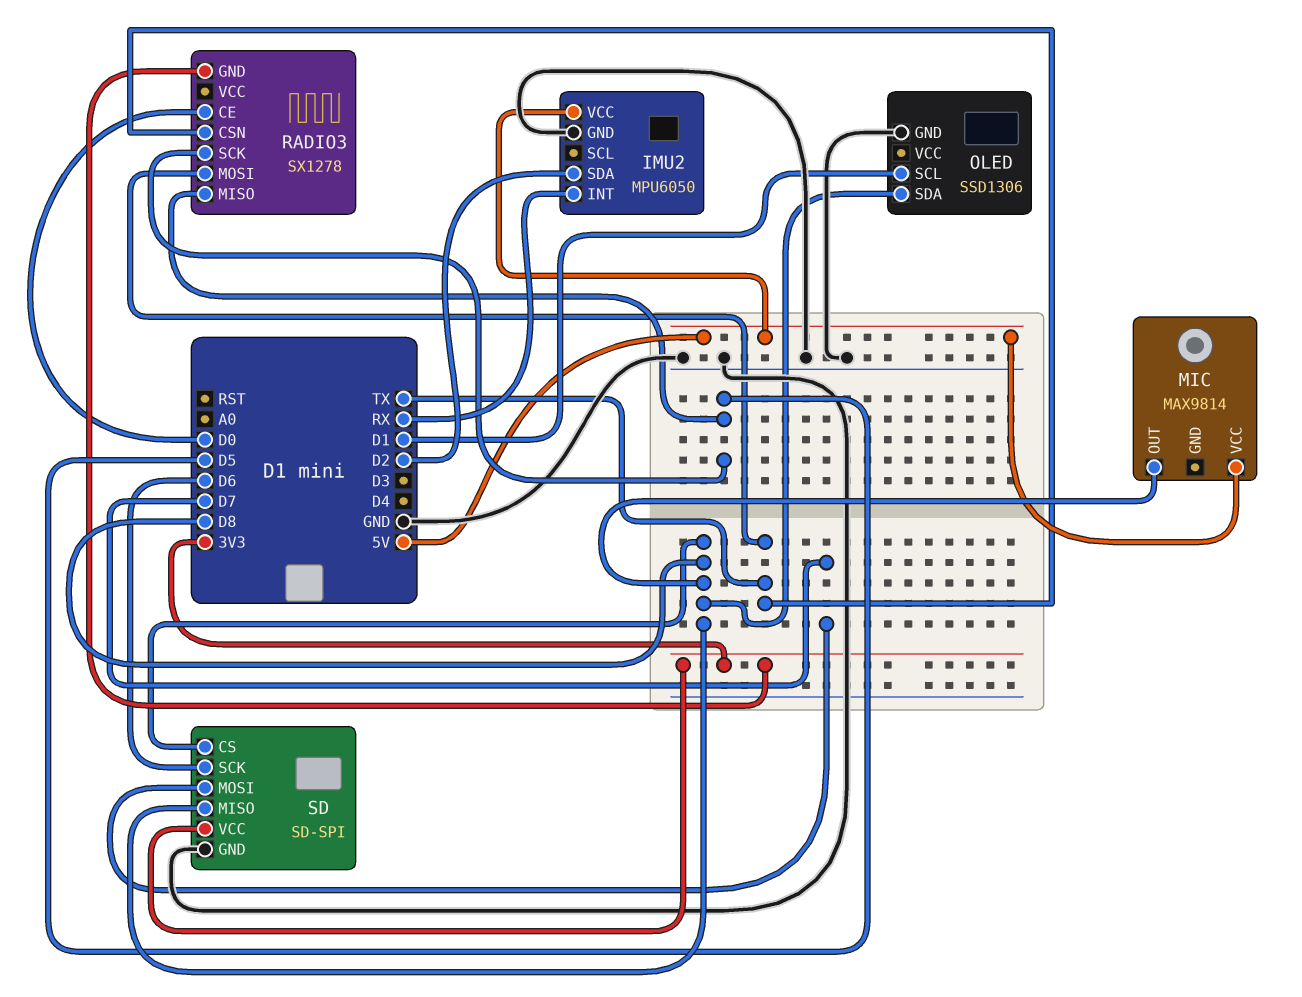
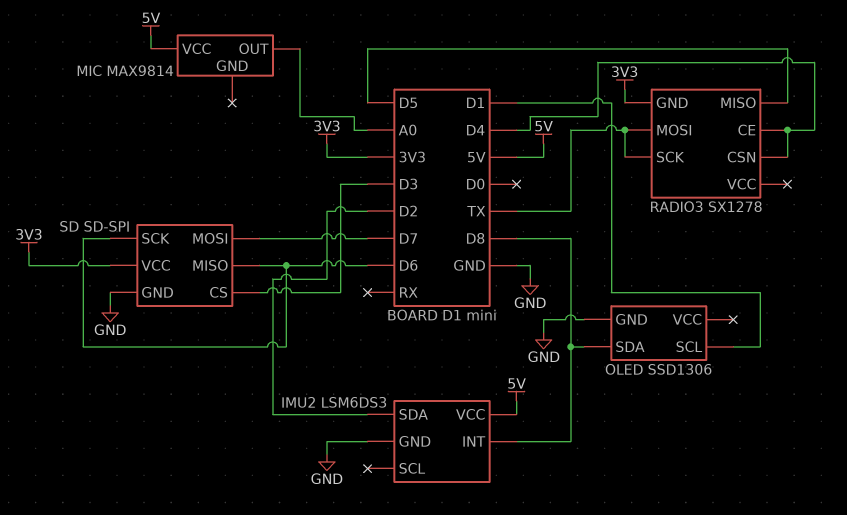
IMU2: MPU6050 -> LSM6DS3
IMU2 pin INT: RX -> D8
MIC pin OUT: D8 -> A0
RADIO3 pin CE: D0 -> D4
RADIO3 pin CSN: TX -> D4
RADIO3 pin SCK: D5 -> TX
SD pin CS: D8 -> D3
SD pin MISO: D8 -> D6

